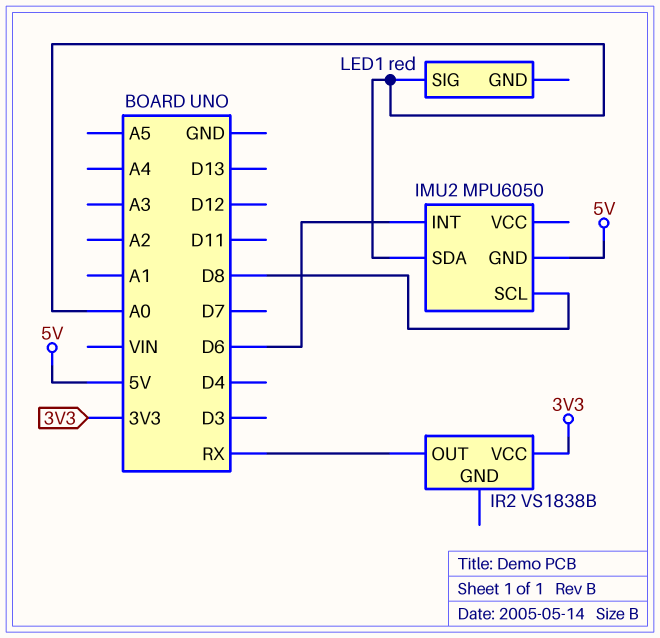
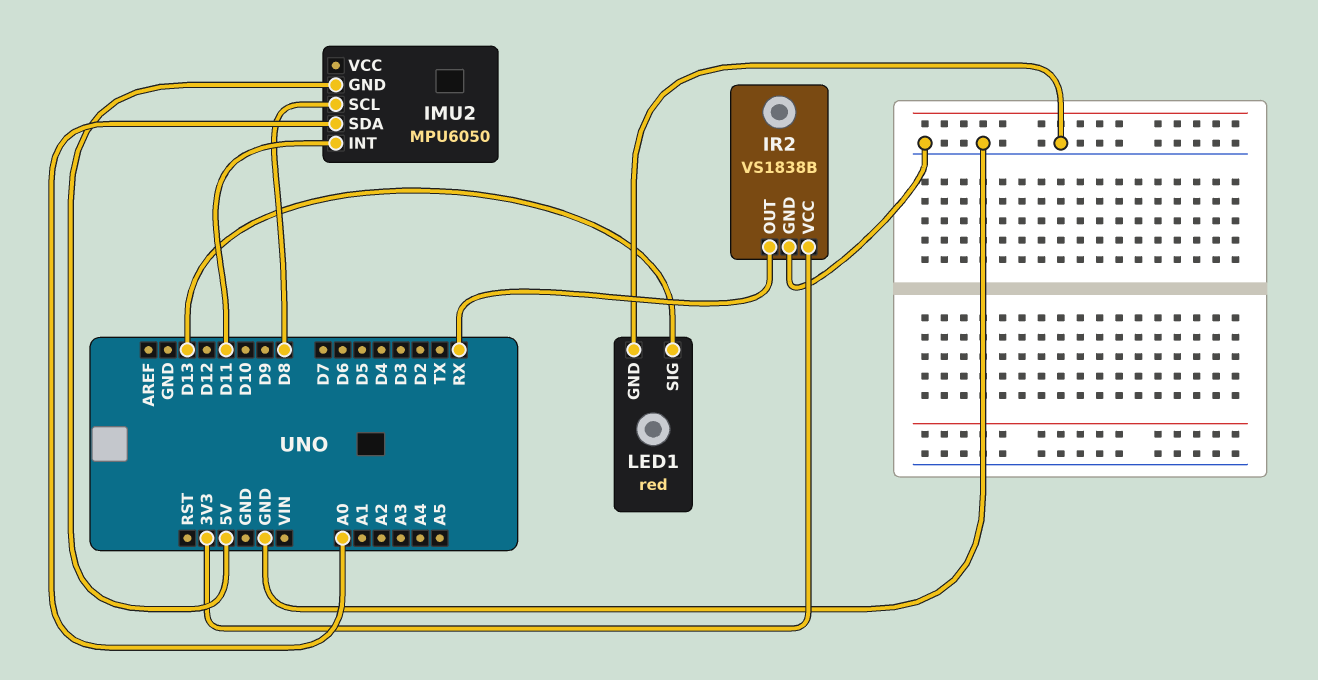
IMU2 pin INT: D6 -> D11
IR2 pin GND: none -> GND
LED1 pin GND: none -> GND
LED1 pin SIG: A0 -> D13

